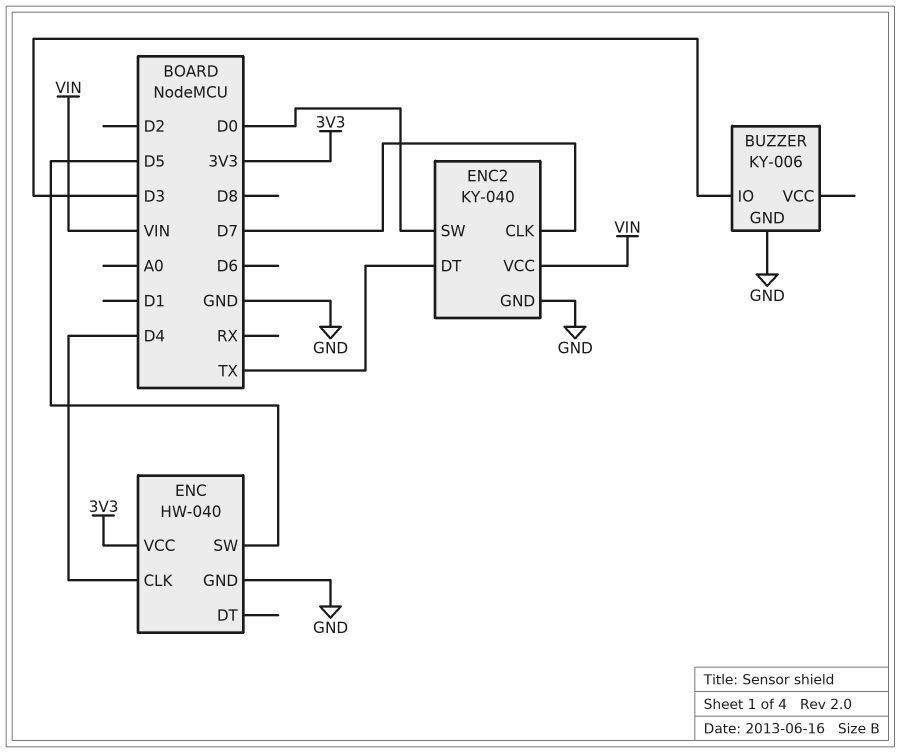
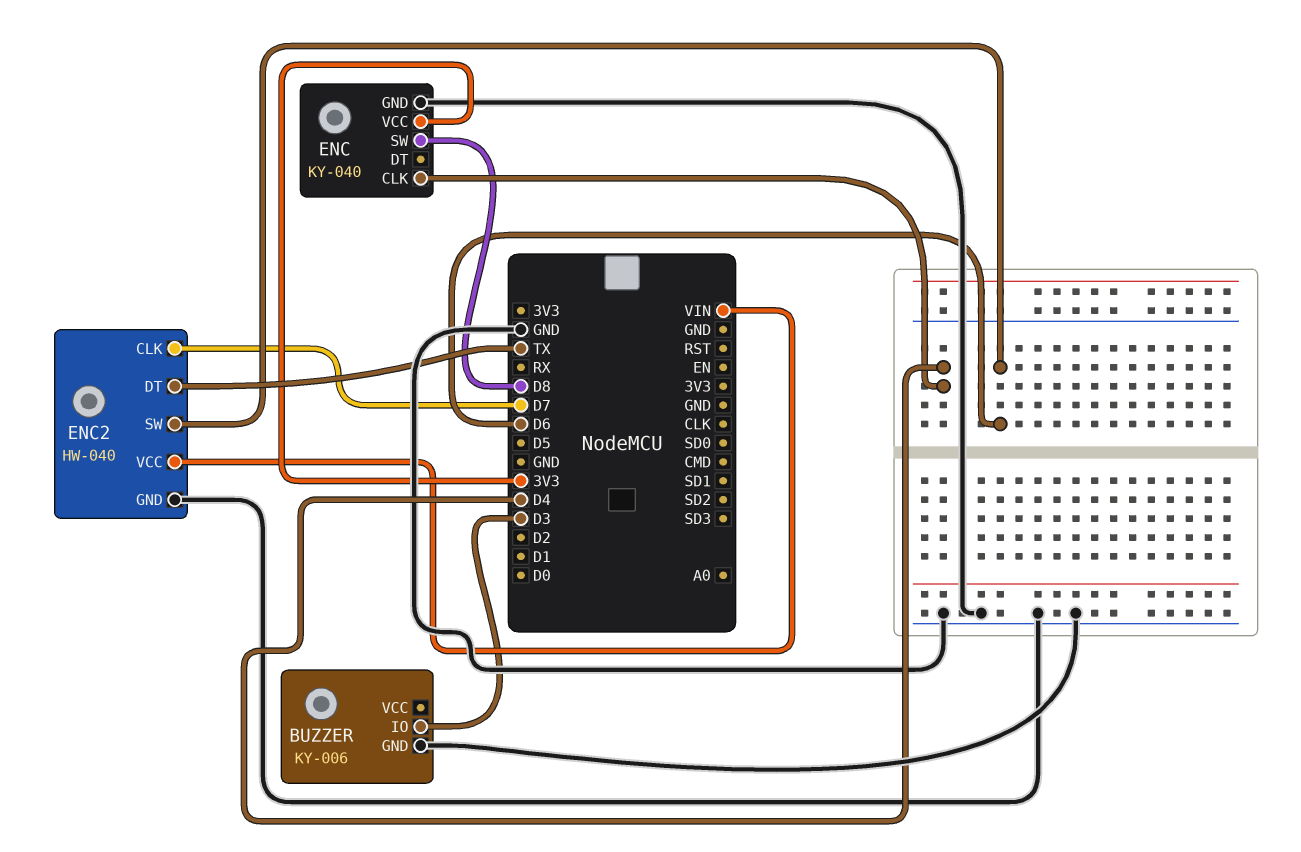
ENC: HW-040 -> KY-040
ENC pin SW: D5 -> D8
ENC2: KY-040 -> HW-040
ENC2 pin SW: D0 -> D6

